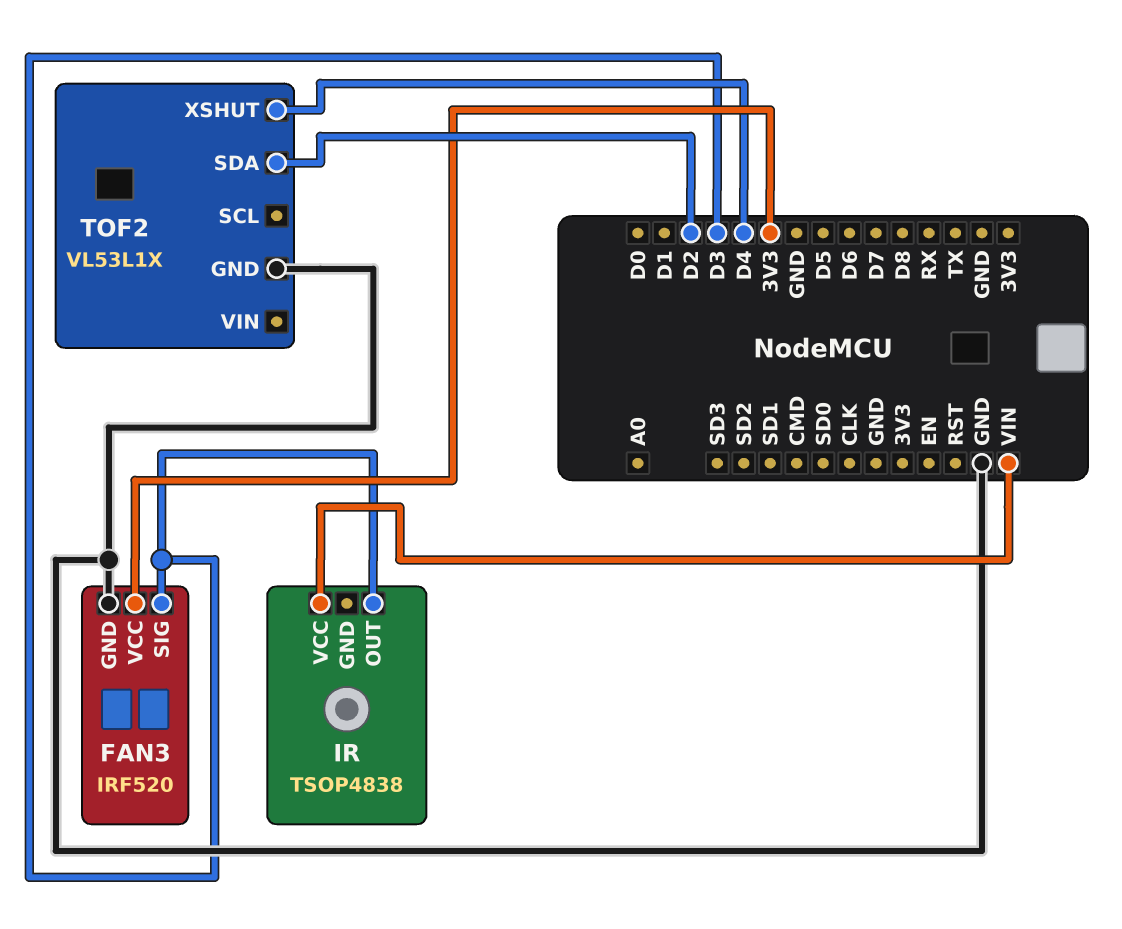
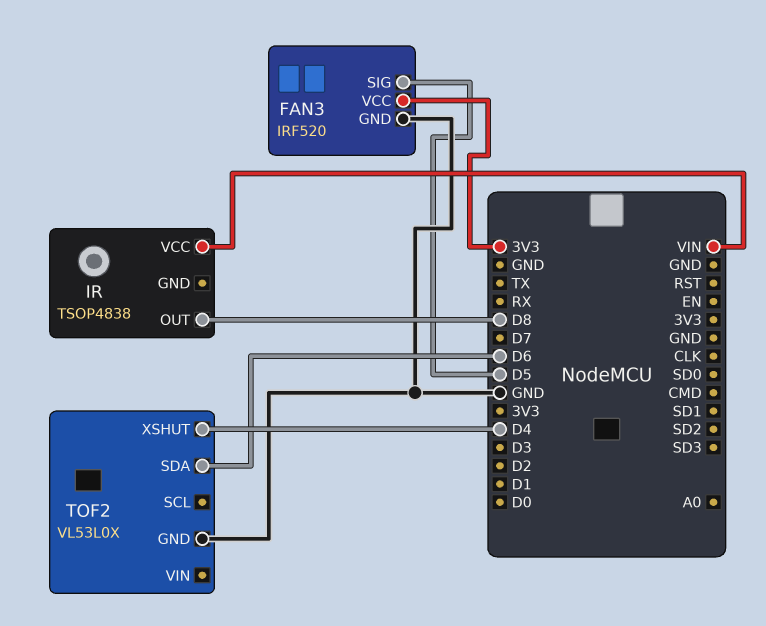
FAN3 pin SIG: D3 -> D5
IR pin OUT: D3 -> D8
TOF2: VL53L1X -> VL53L0X
TOF2 pin SDA: D2 -> D6

